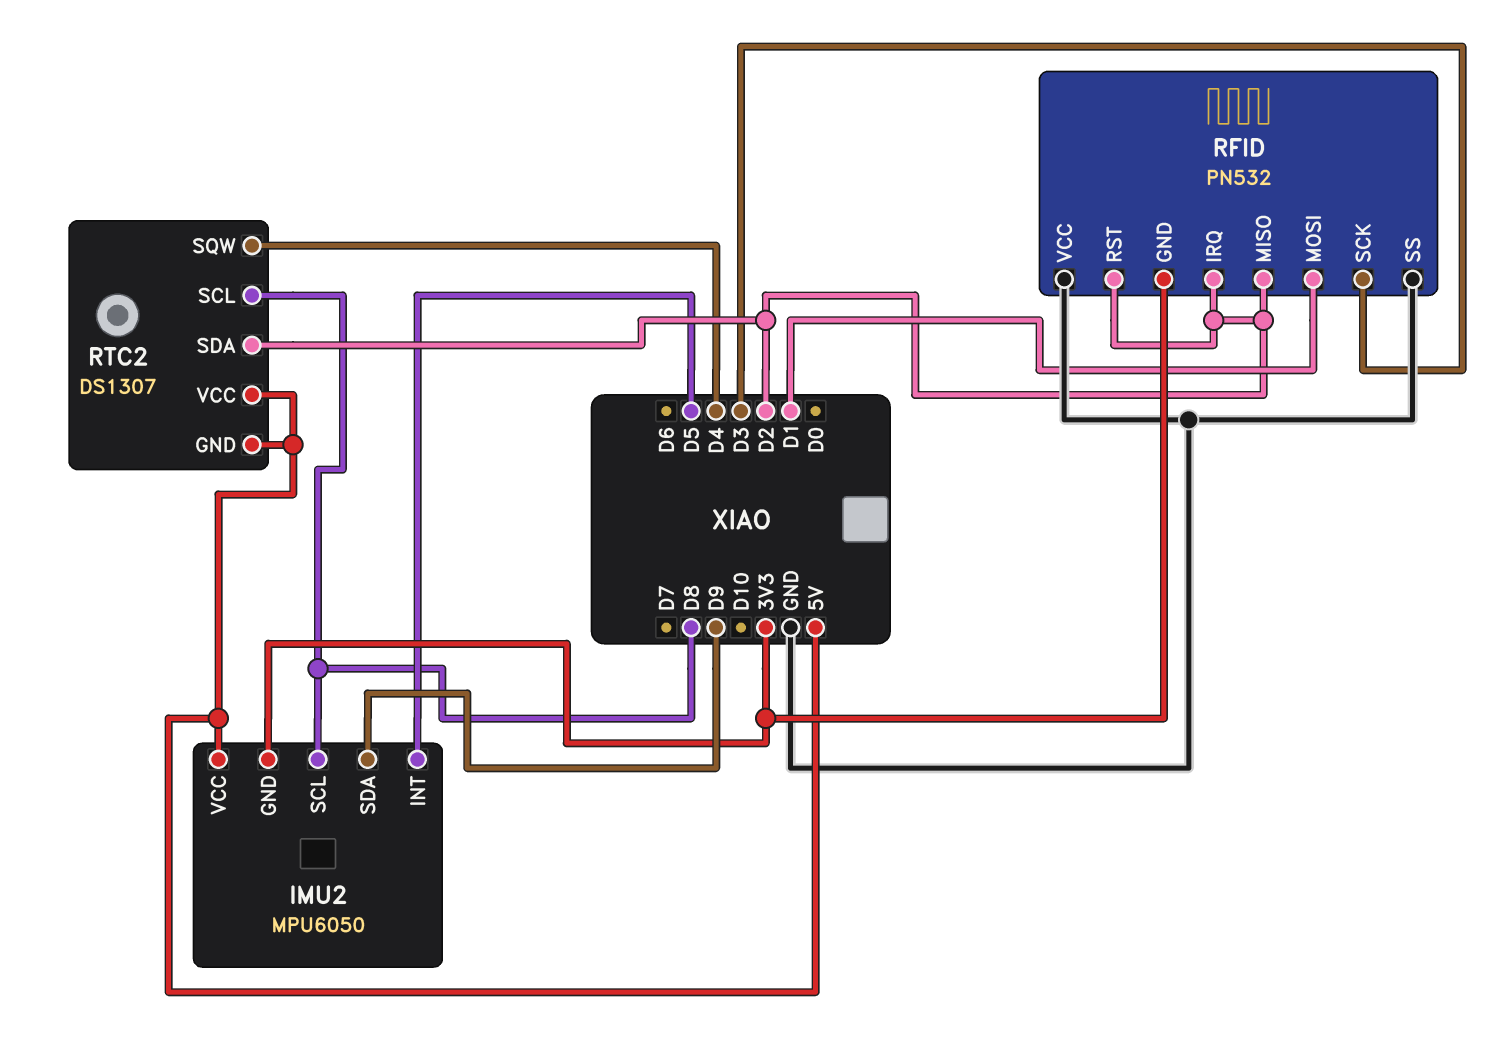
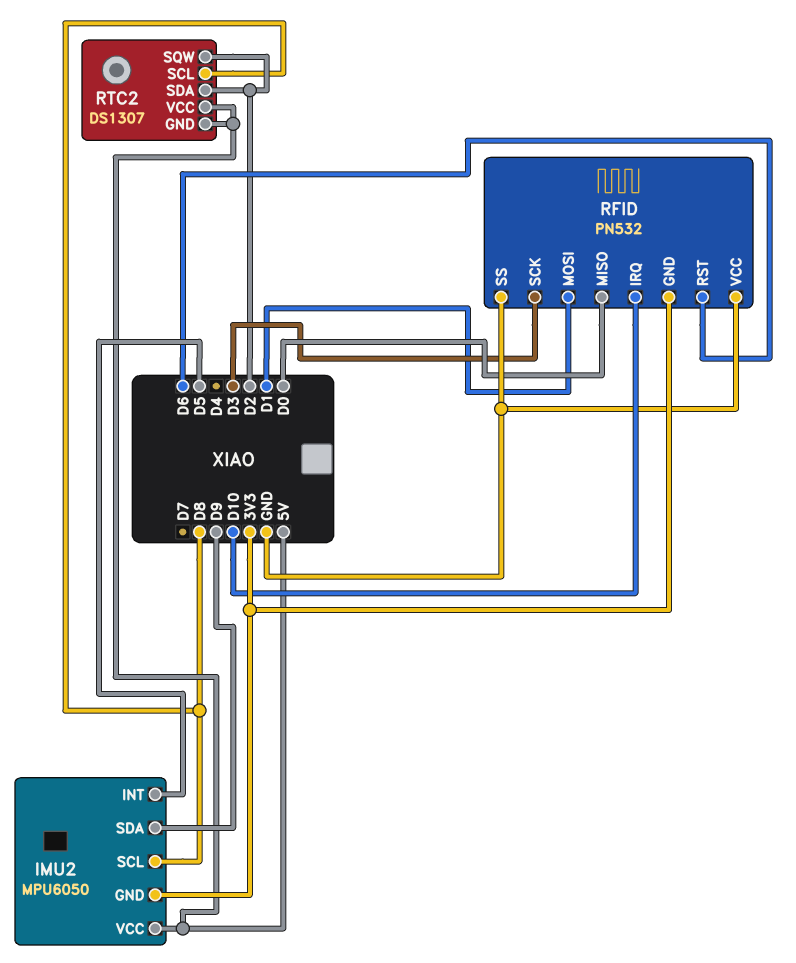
RFID pin IRQ: D2 -> D10
RFID pin MISO: D2 -> D0
RFID pin RST: D2 -> D6
RTC2 pin SQW: D4 -> D2

